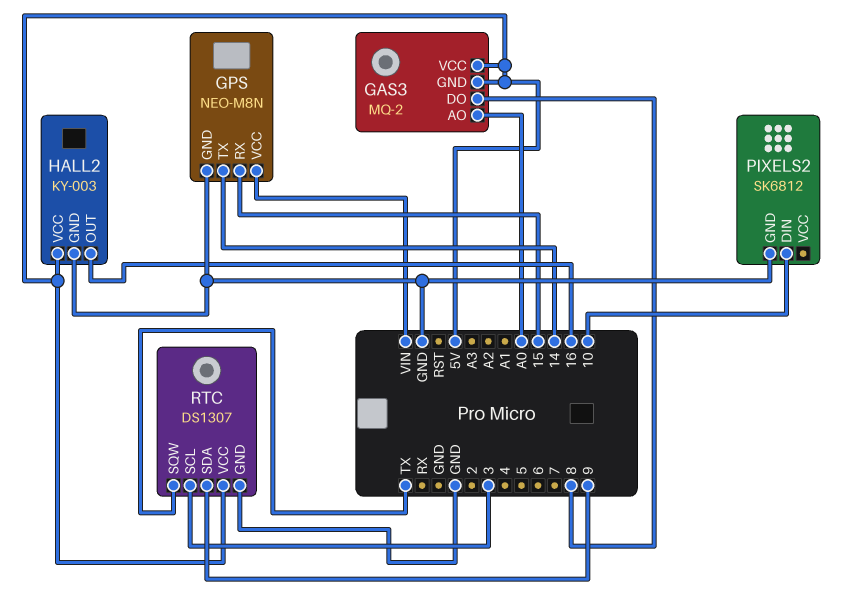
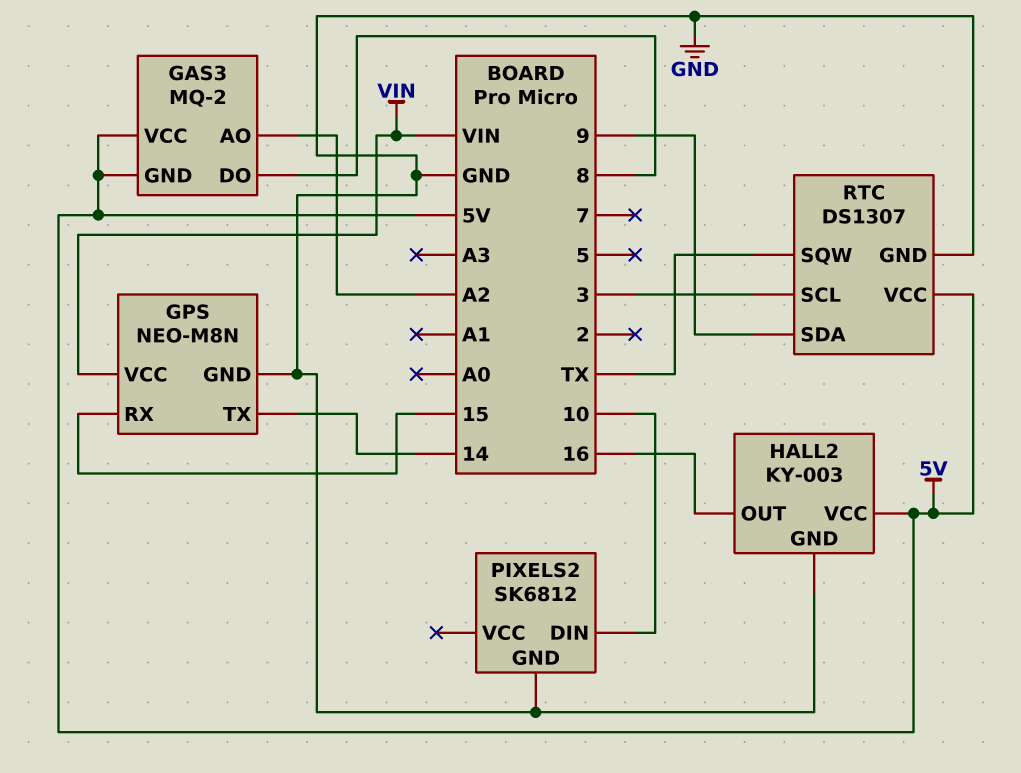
GAS3 pin AO: A0 -> A2

